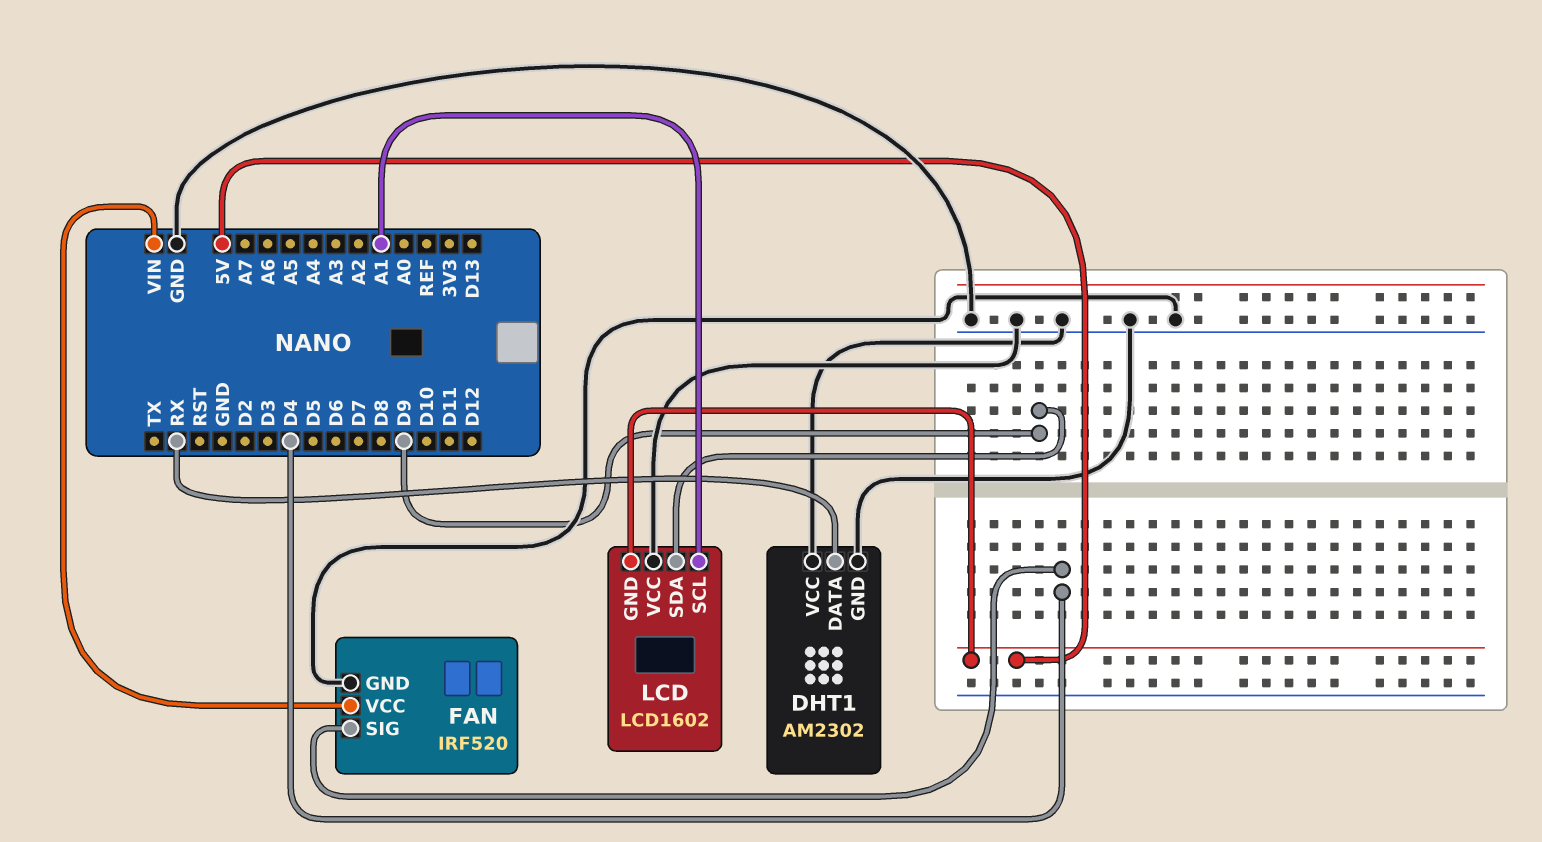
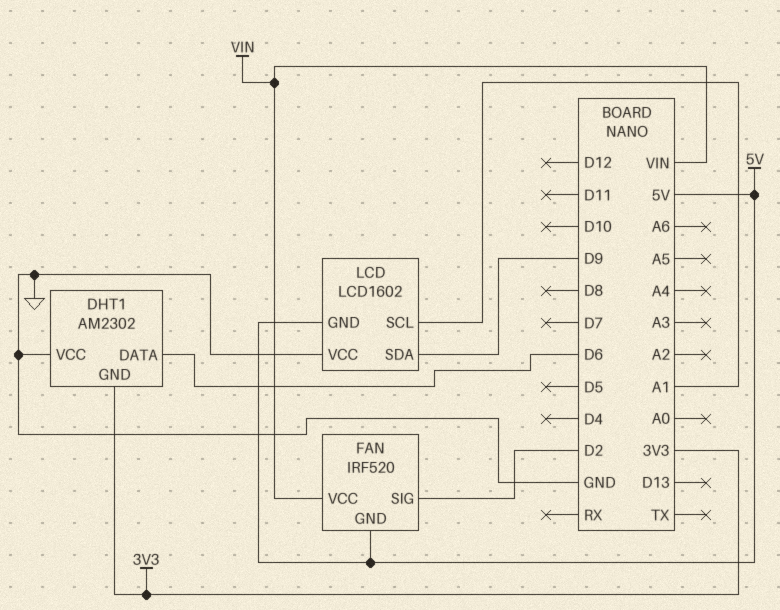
DHT1 pin DATA: RX -> D6
DHT1 pin GND: GND -> 3V3
FAN pin GND: GND -> 5V
FAN pin SIG: D4 -> D2

